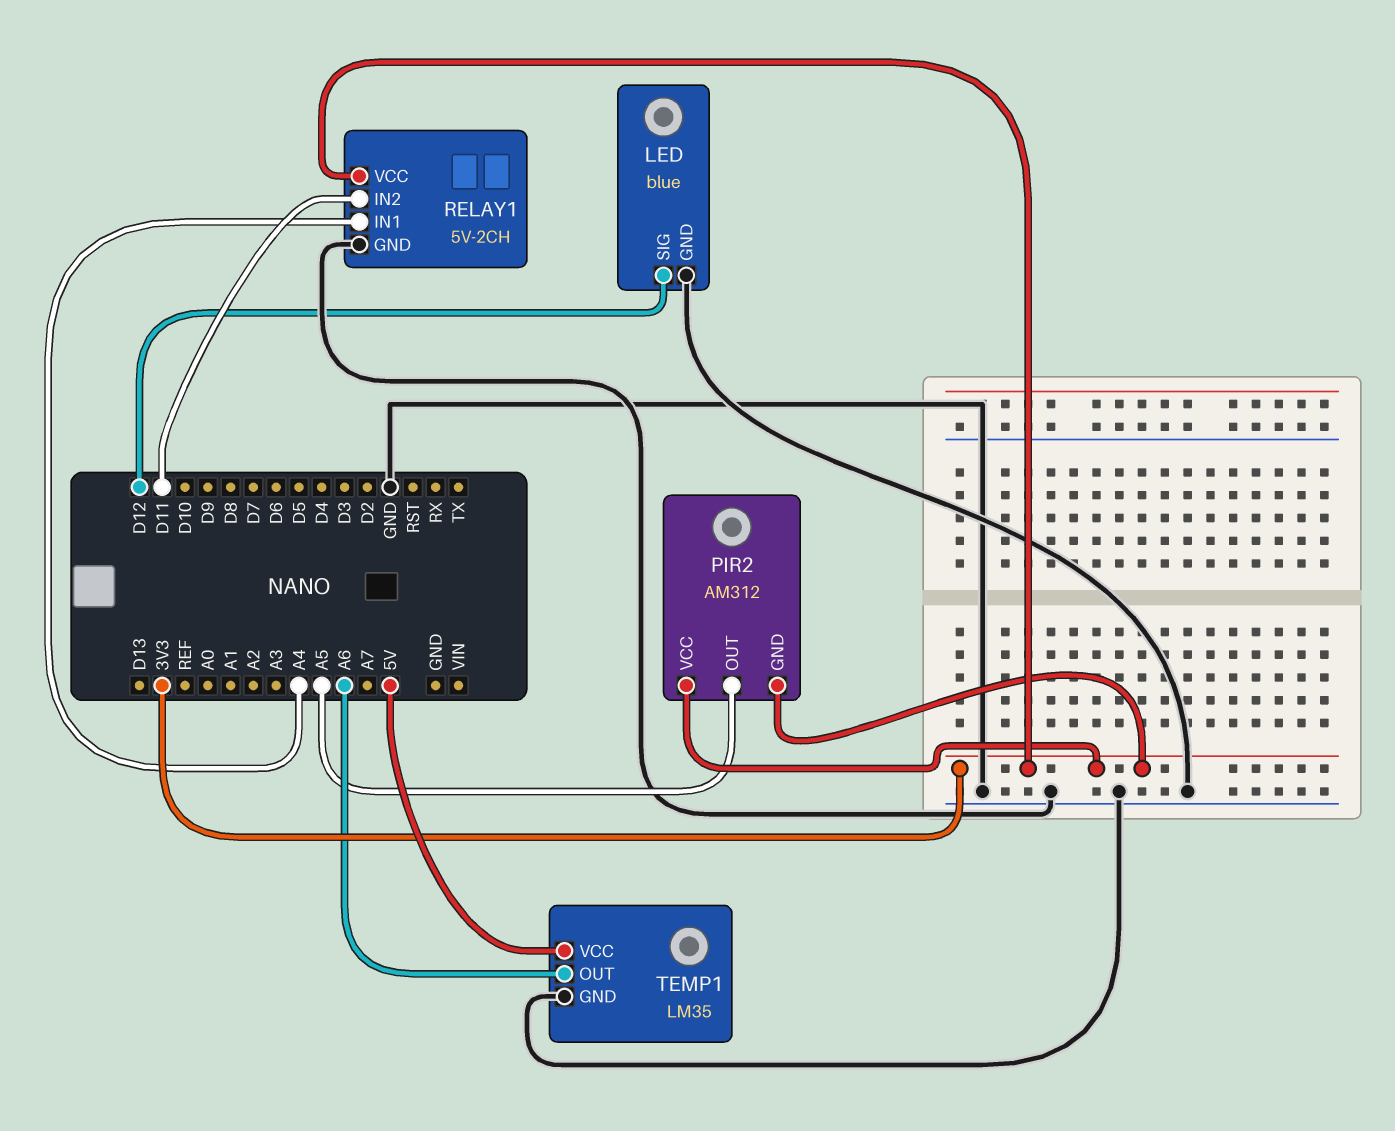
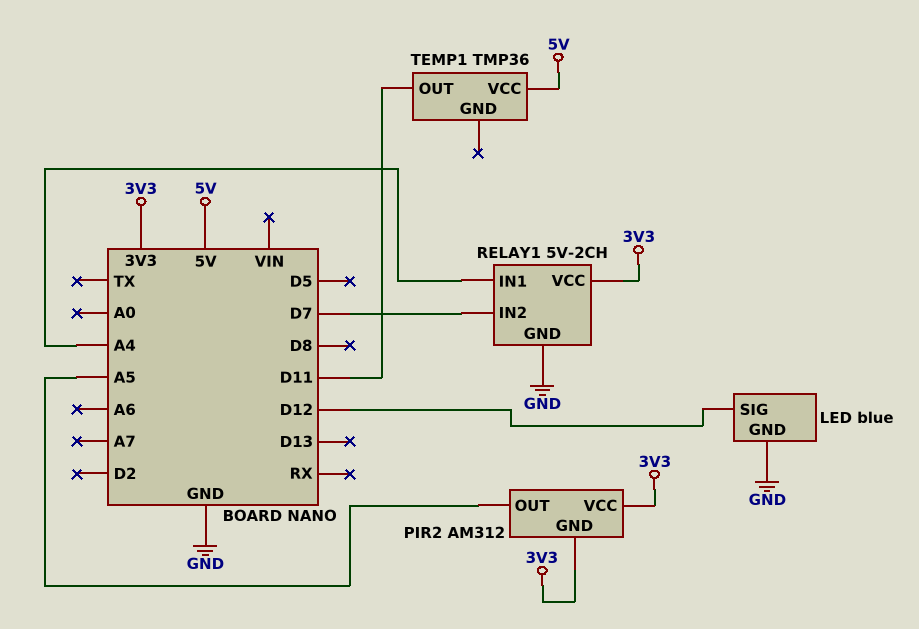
RELAY1 pin IN2: D11 -> D7
TEMP1: LM35 -> TMP36
TEMP1 pin GND: GND -> none
TEMP1 pin OUT: A6 -> D11

